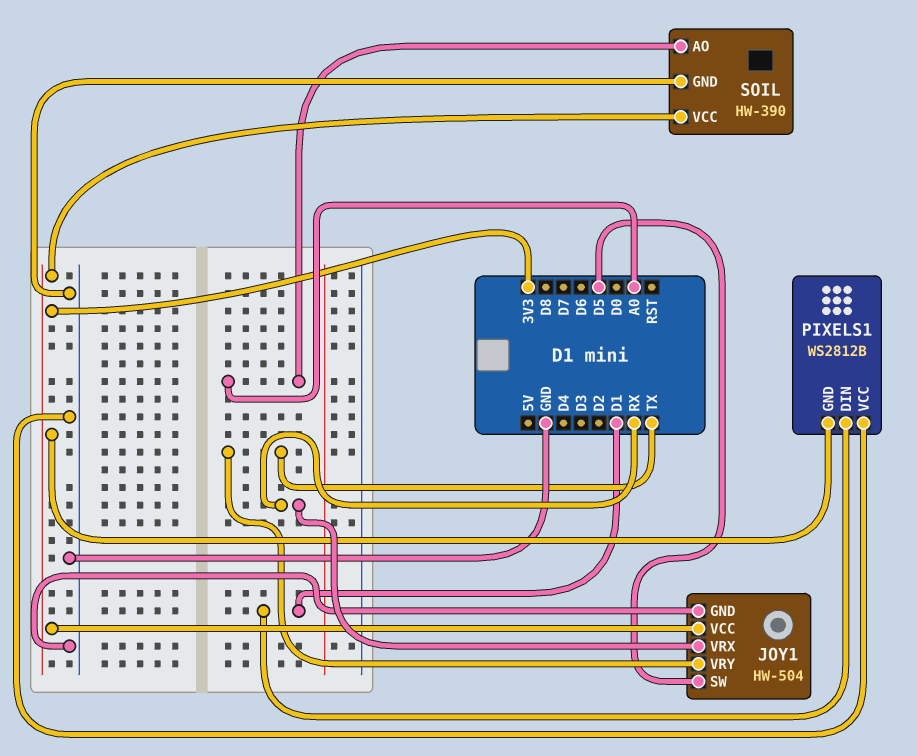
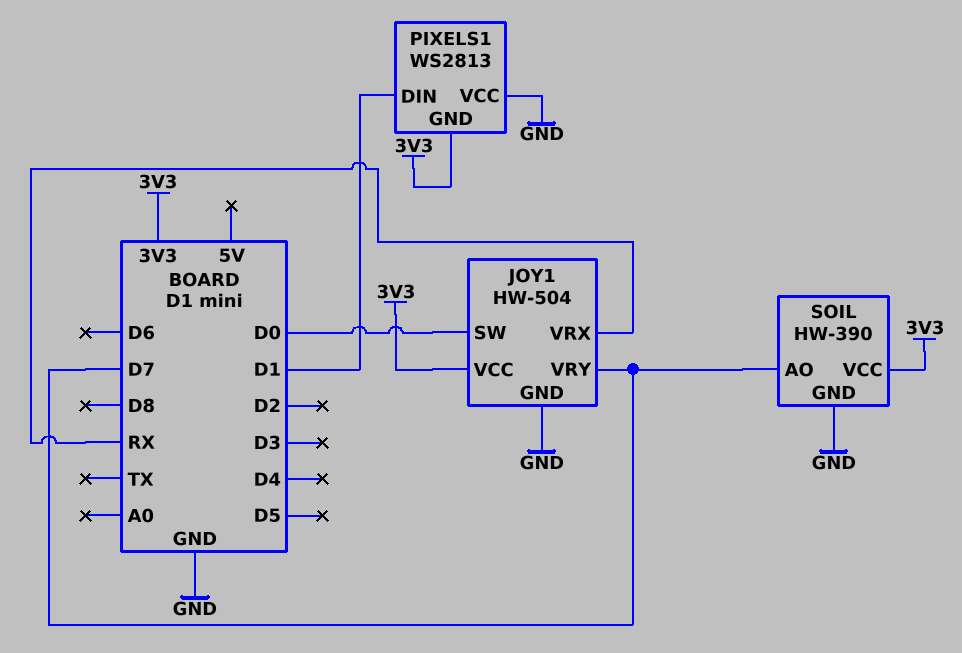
JOY1 pin SW: D5 -> D0
JOY1 pin VRY: TX -> D7
PIXELS1: WS2812B -> WS2813
SOIL pin AO: A0 -> D7

